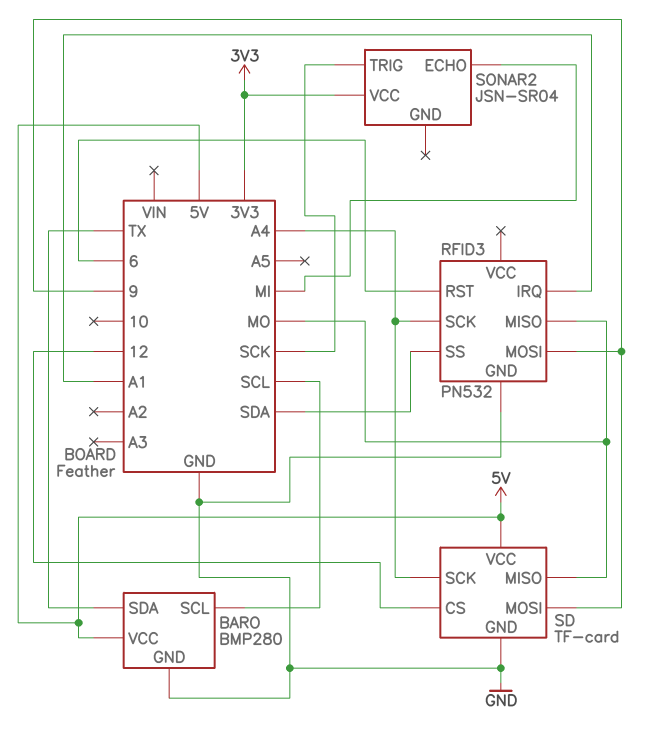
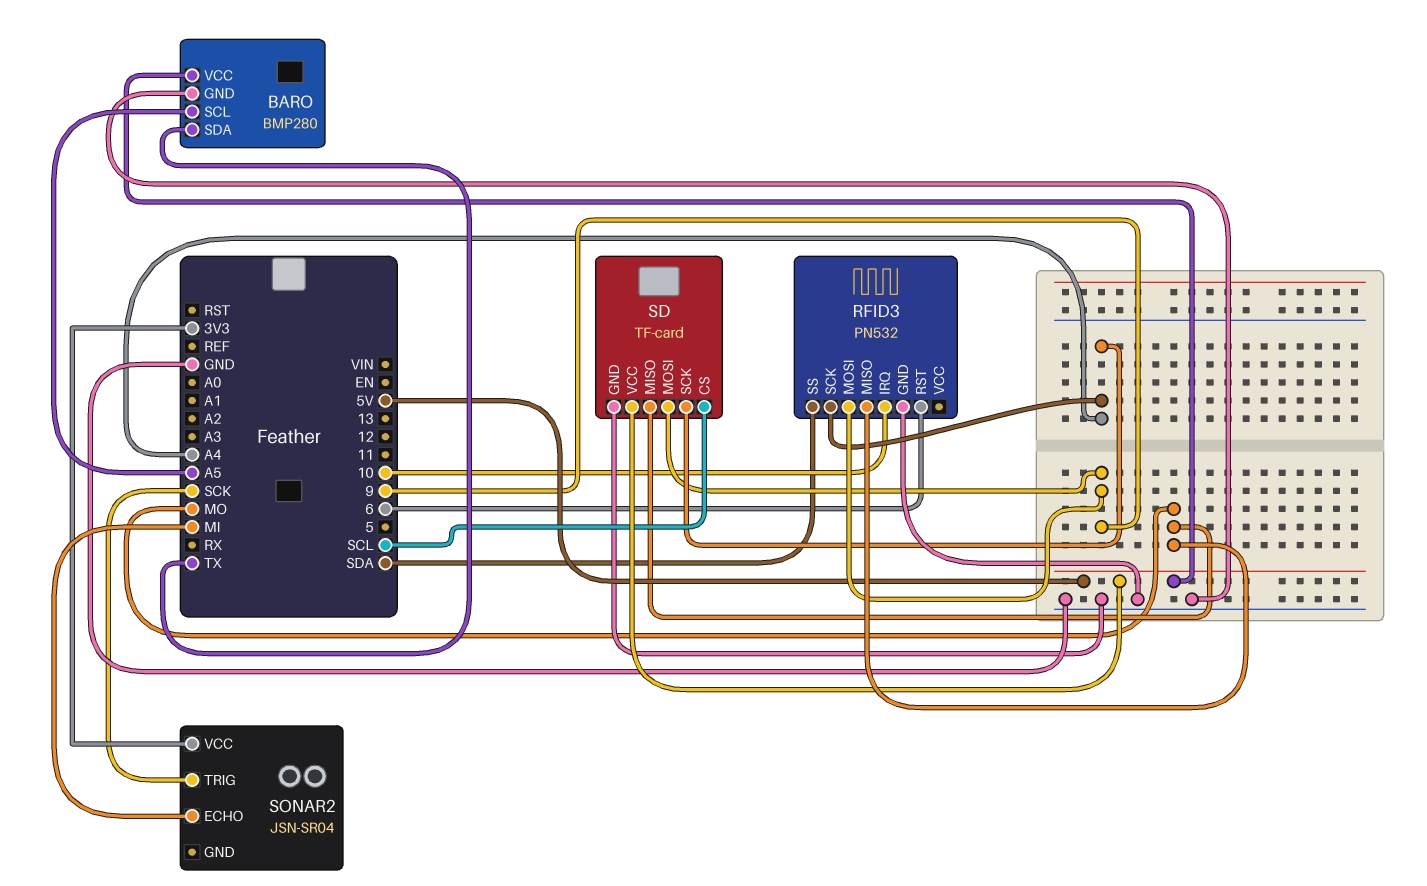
BARO pin SCL: SCL -> A5
RFID3 pin IRQ: A1 -> 10
SD pin CS: 12 -> SCL

